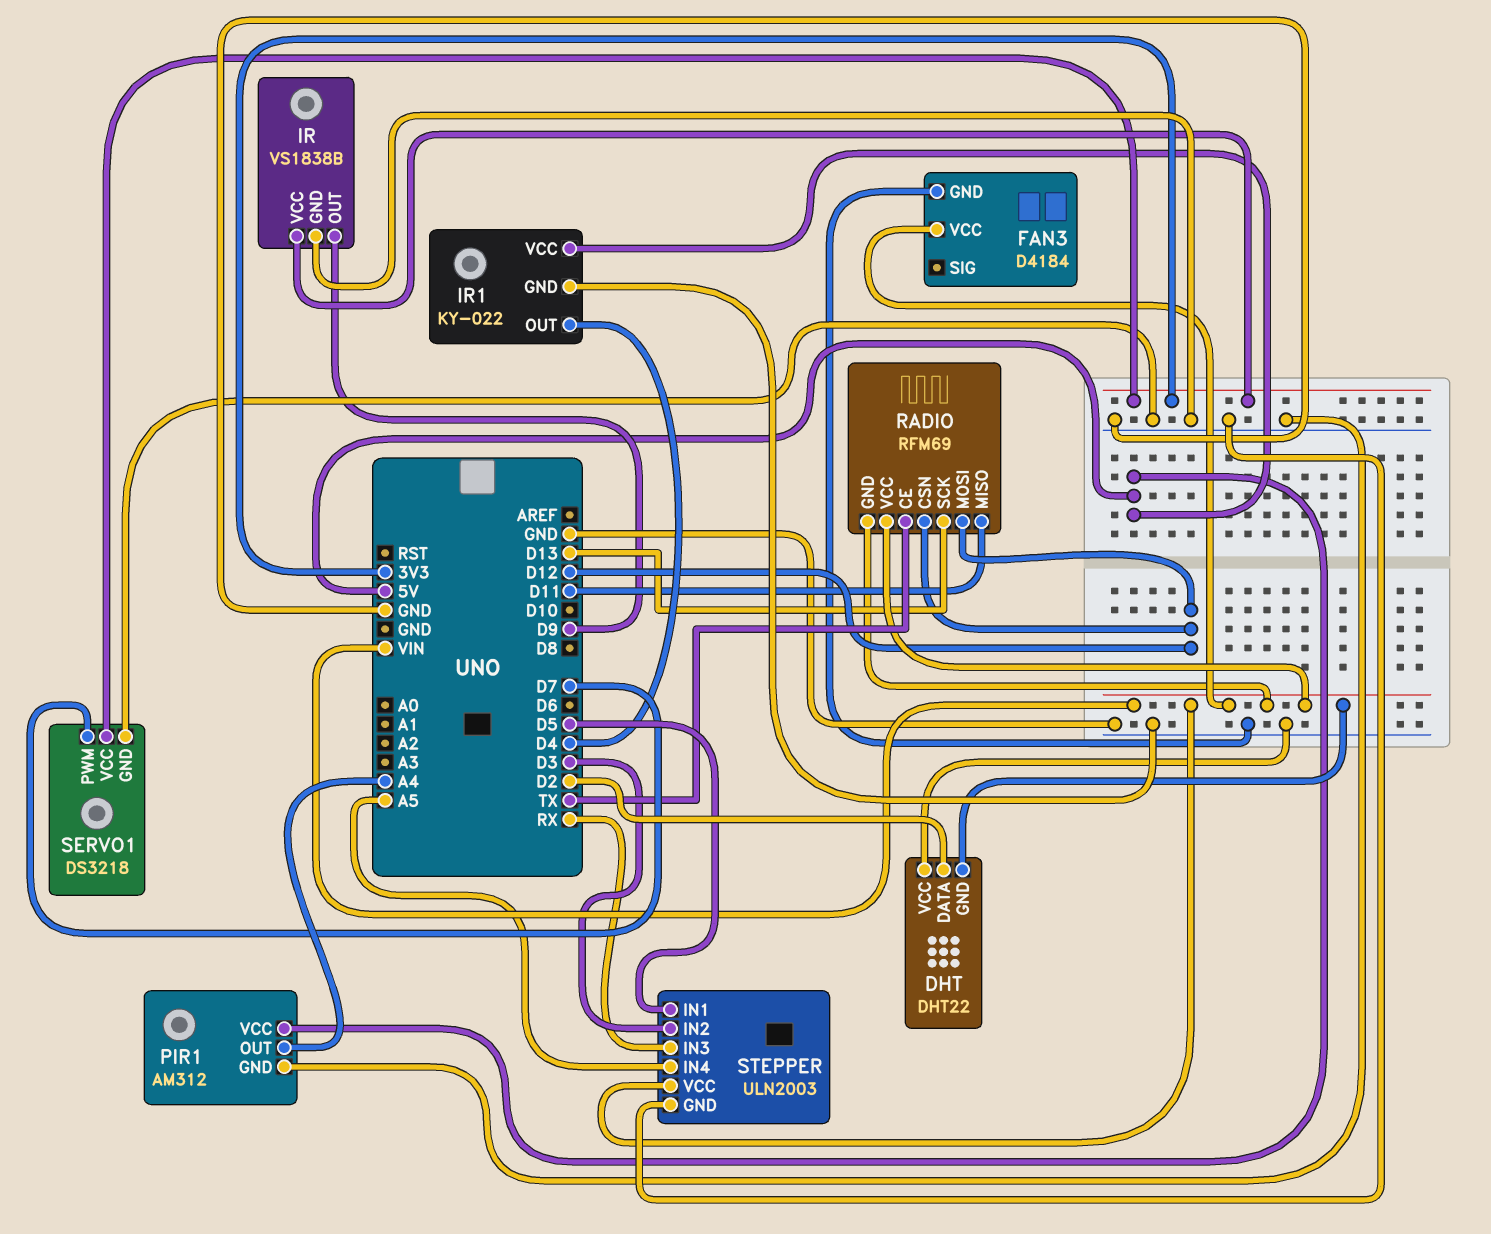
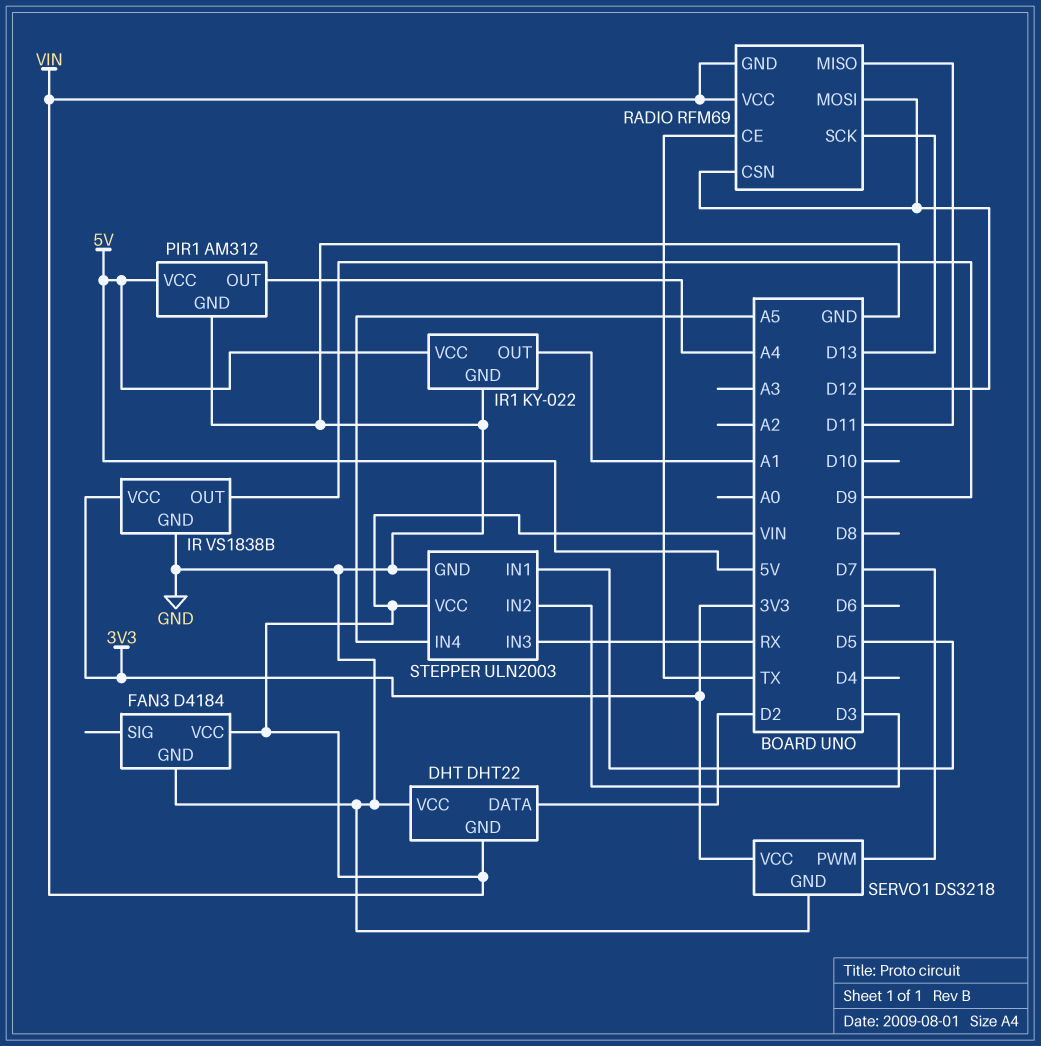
IR1 pin OUT: D4 -> A1

